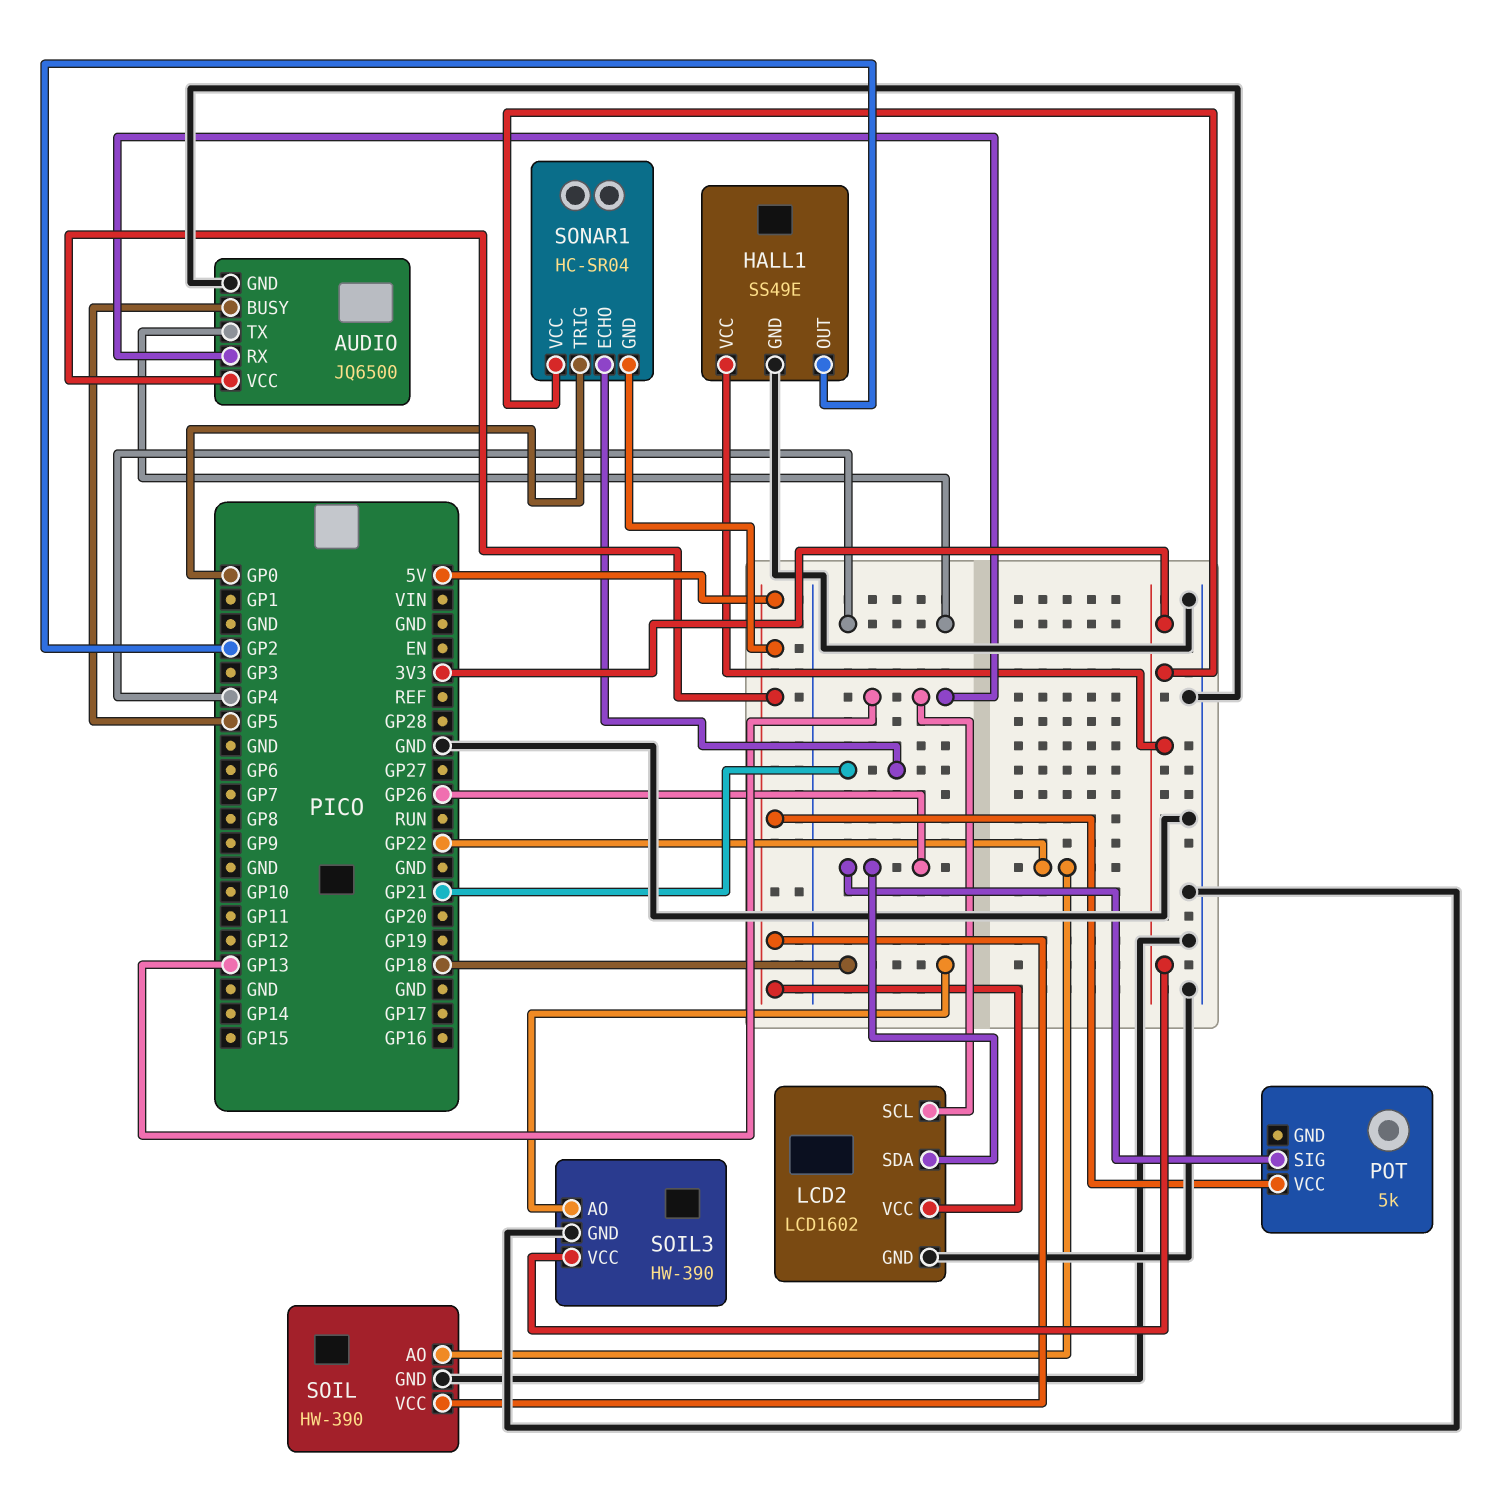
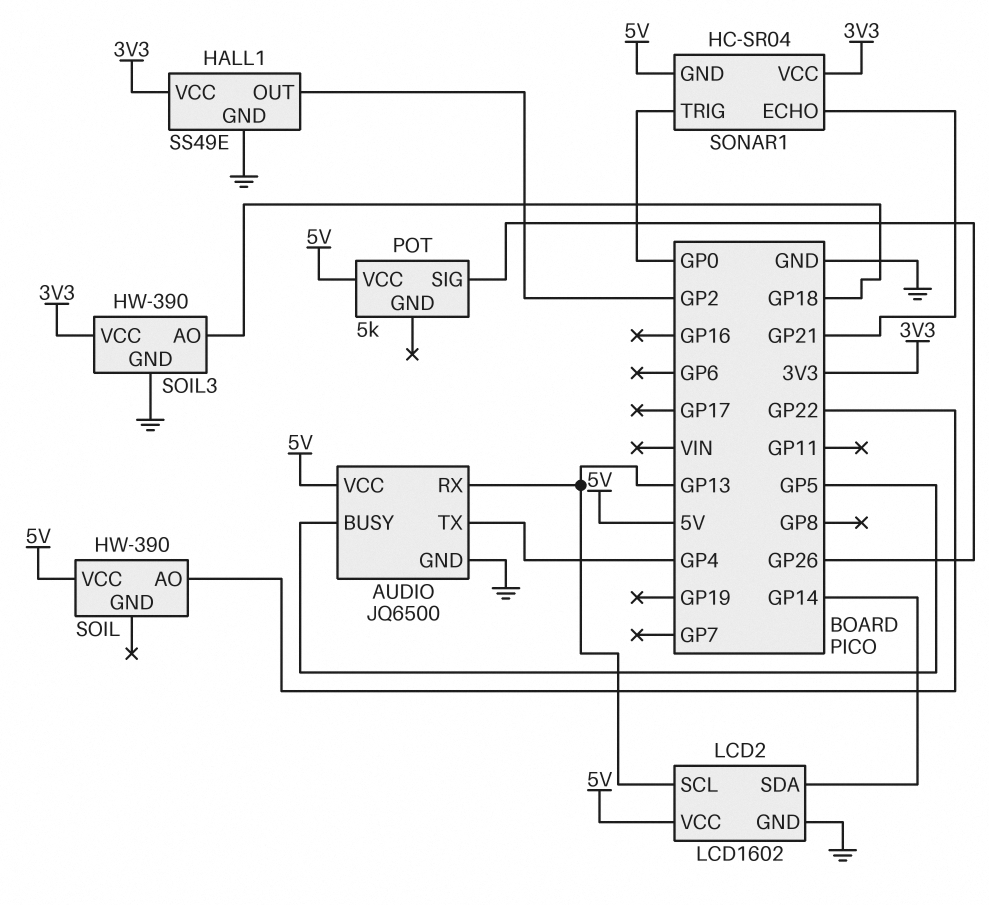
LCD2 pin SDA: GP26 -> GP14
SOIL pin GND: GND -> none

